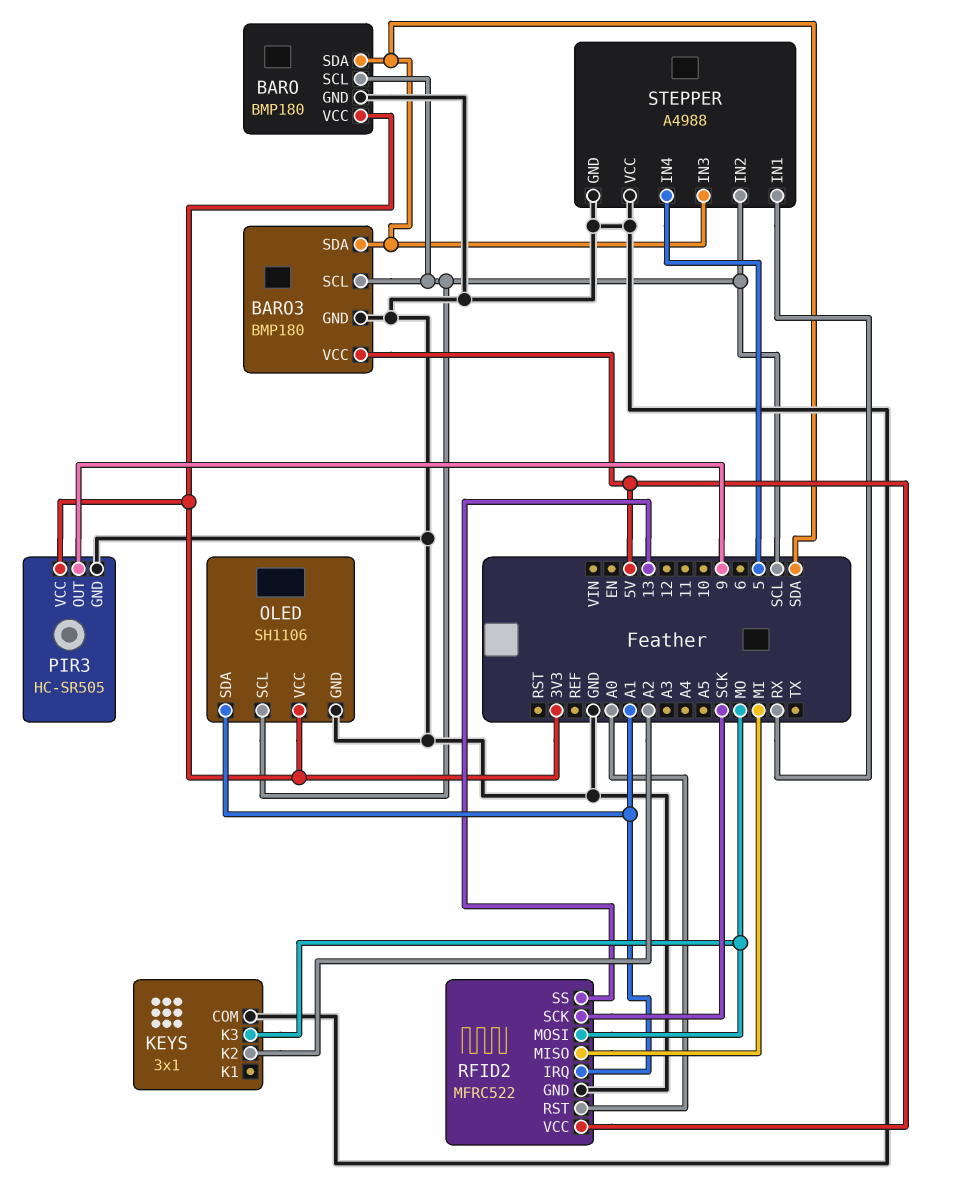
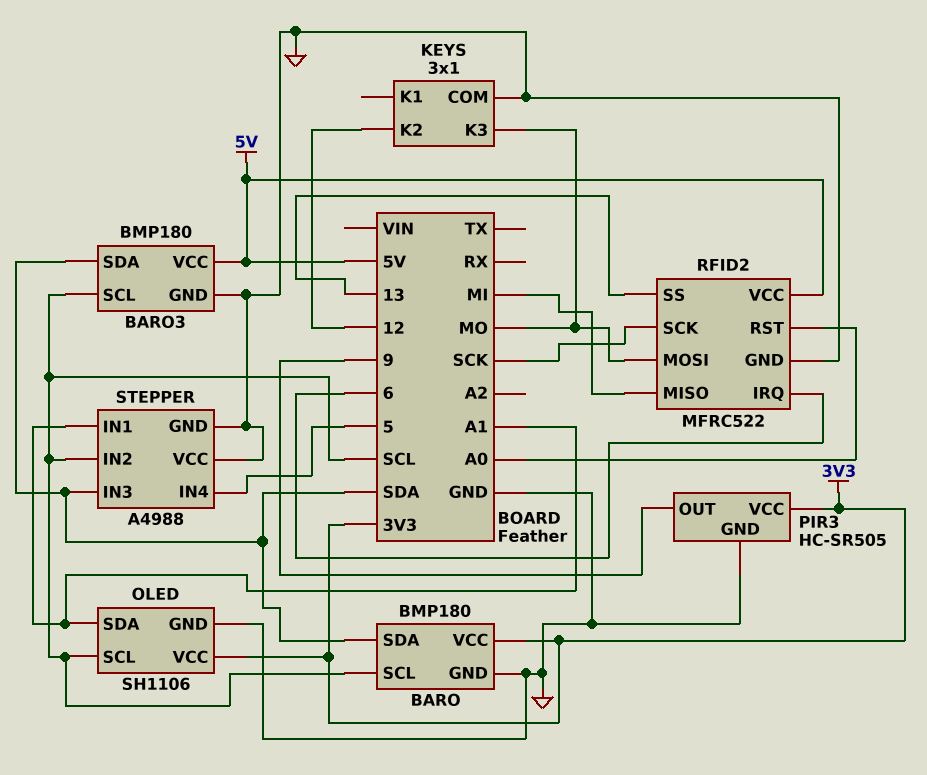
KEYS pin K2: A2 -> 12
RFID2 pin IRQ: A1 -> 6
STEPPER pin IN1: RX -> A1

